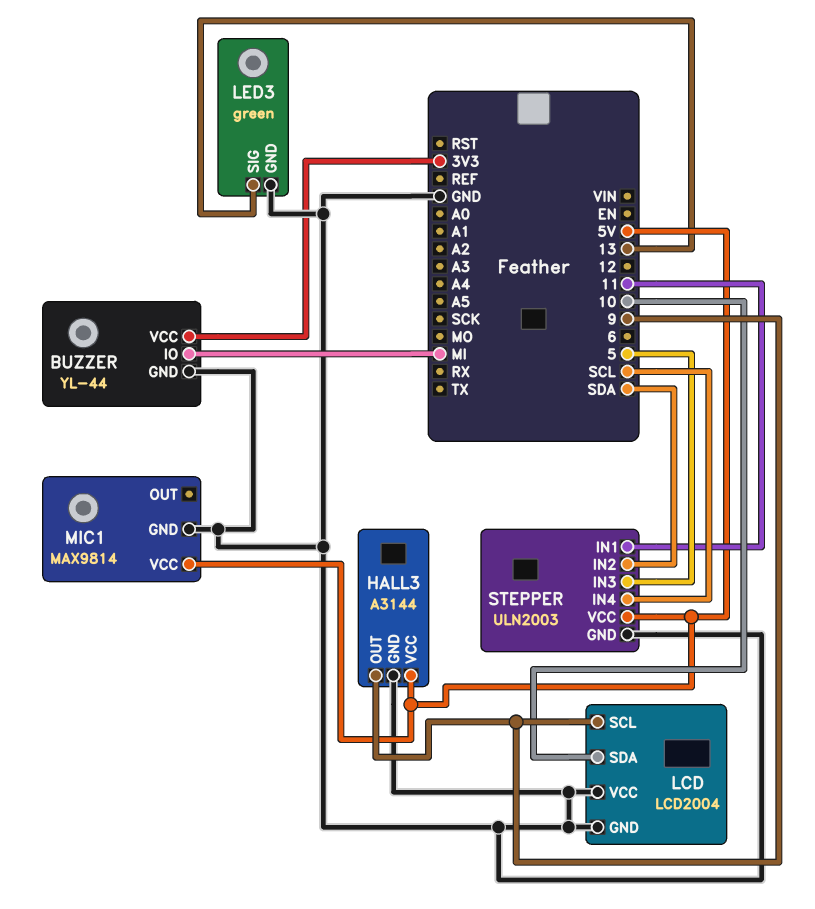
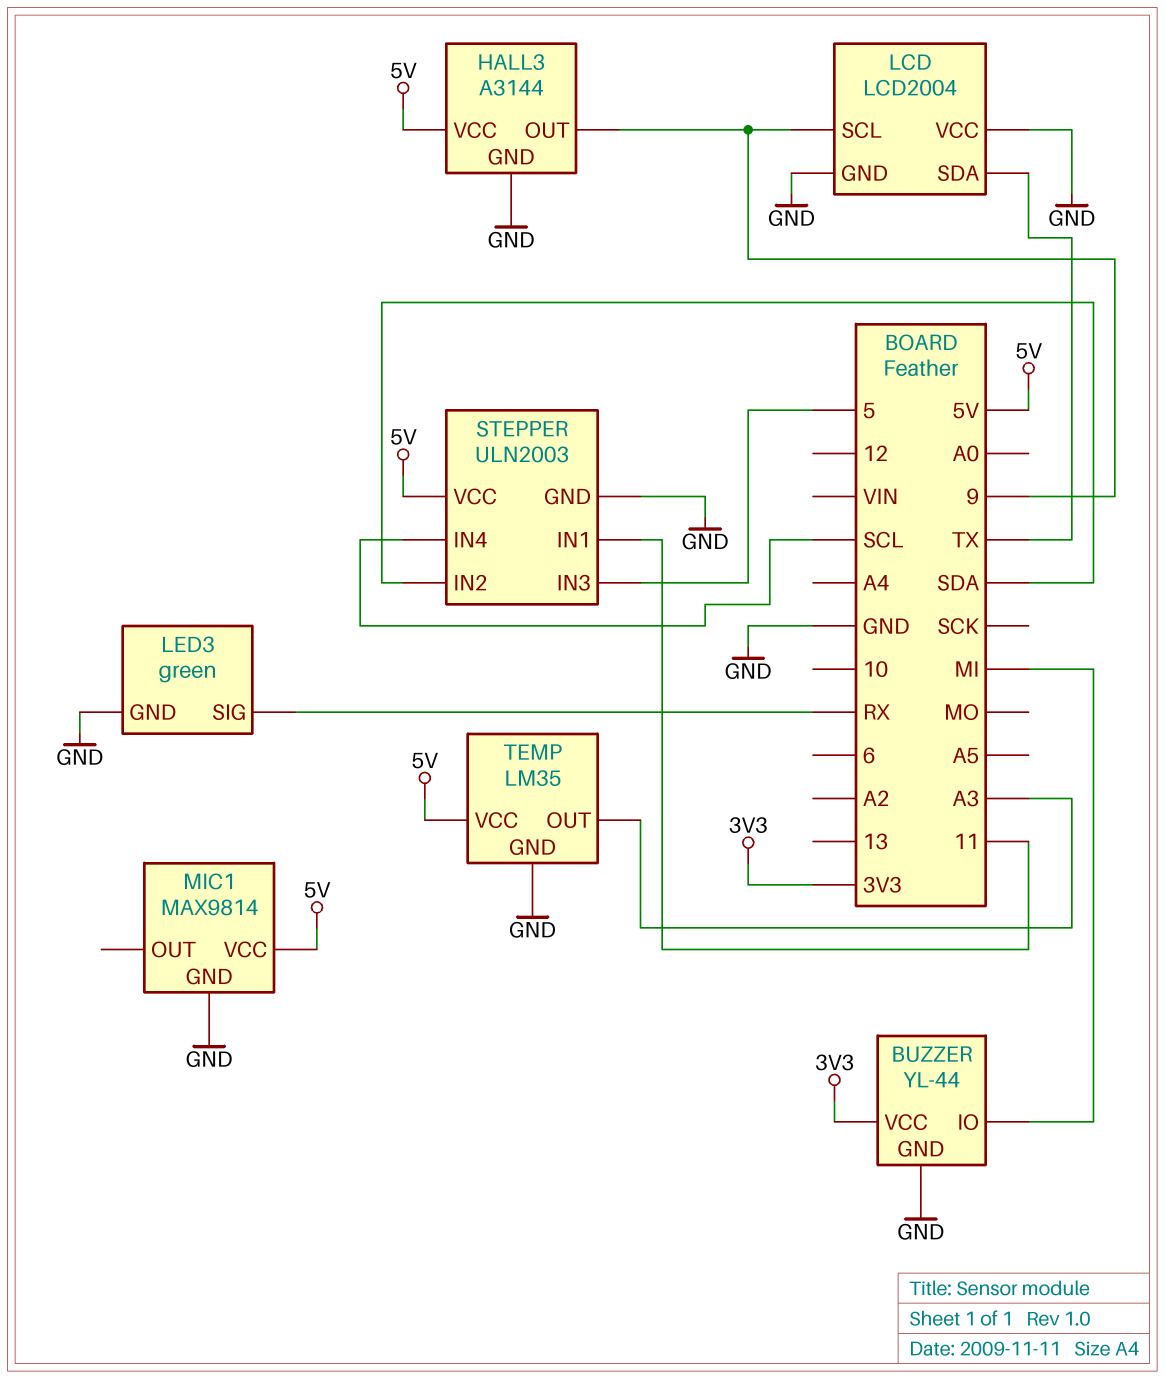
LCD pin SDA: 10 -> TX
LED3 pin SIG: 13 -> RX
TEMP: none -> LM35
TEMP pin GND: none -> GND
TEMP pin OUT: none -> A3
TEMP pin VCC: none -> 5V

